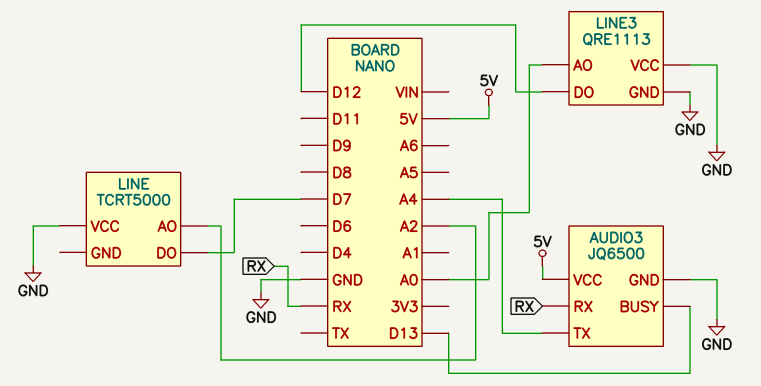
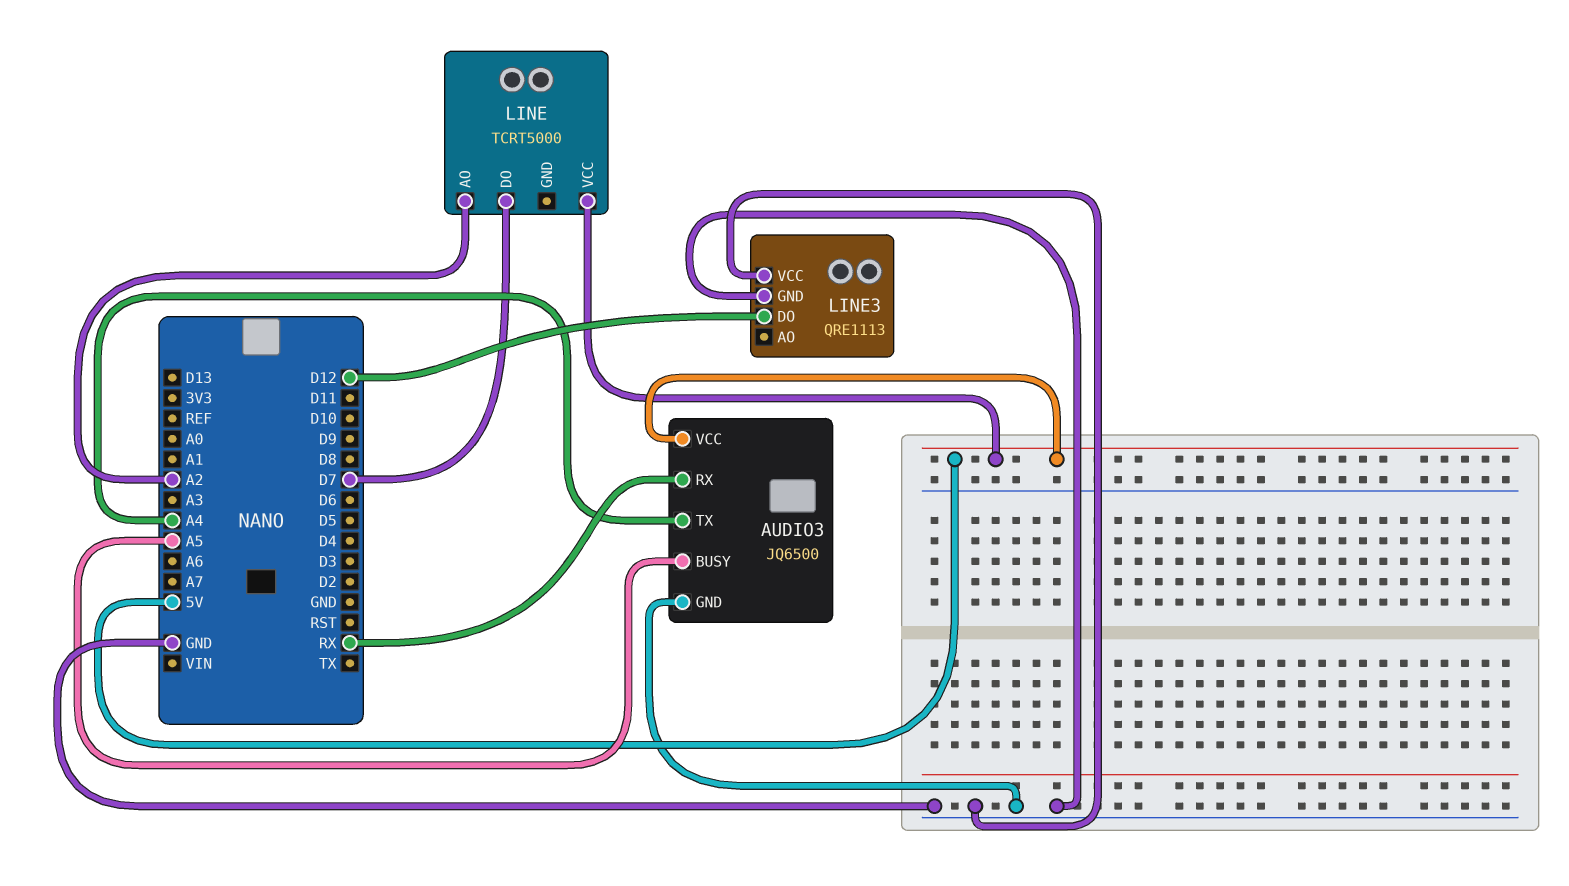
AUDIO3 pin BUSY: D13 -> A5
LINE pin VCC: GND -> 5V
LINE3 pin AO: A0 -> none

